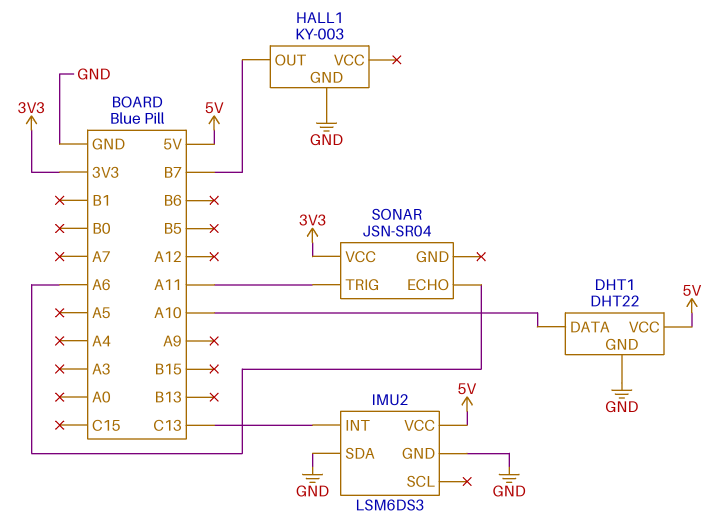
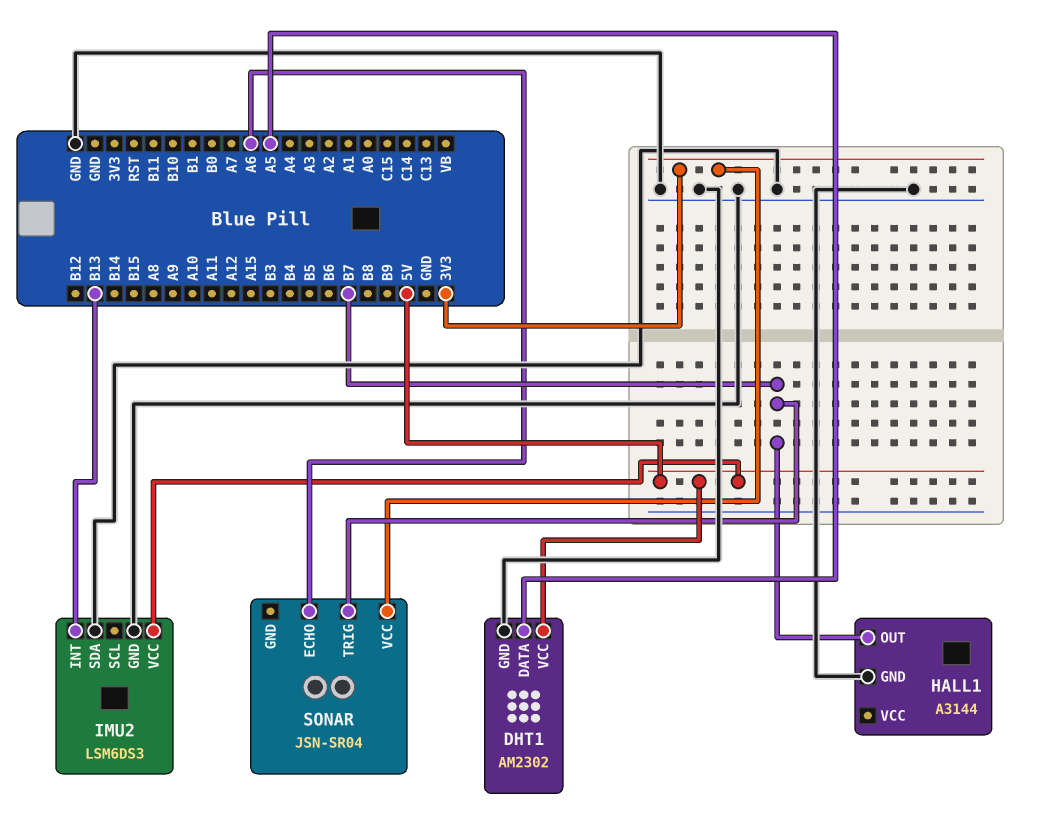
DHT1: DHT22 -> AM2302
DHT1 pin DATA: A10 -> A5
HALL1: KY-003 -> A3144
IMU2 pin INT: C13 -> B13
SONAR pin TRIG: A11 -> B7

